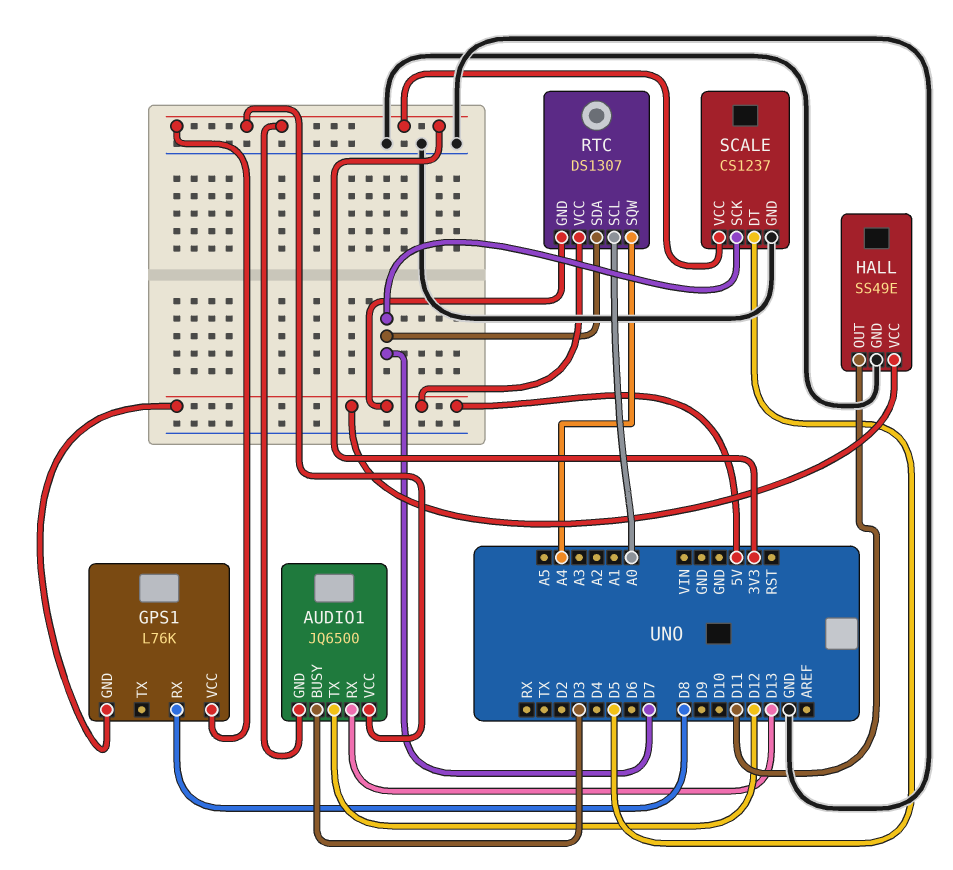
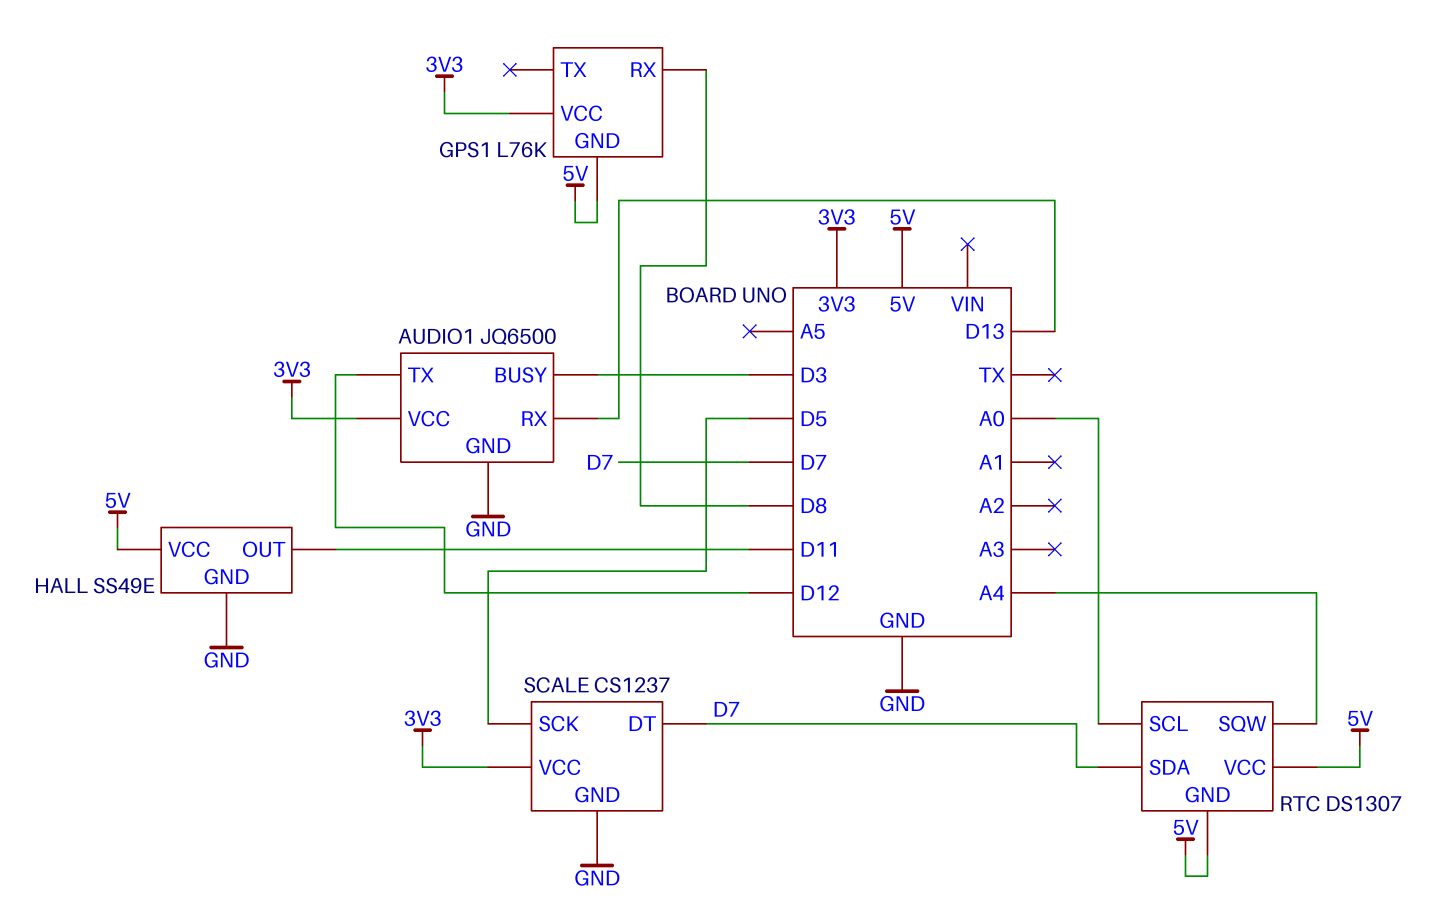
AUDIO1 pin GND: 3V3 -> GND
SCALE pin DT: D5 -> D7
SCALE pin SCK: D7 -> D5

